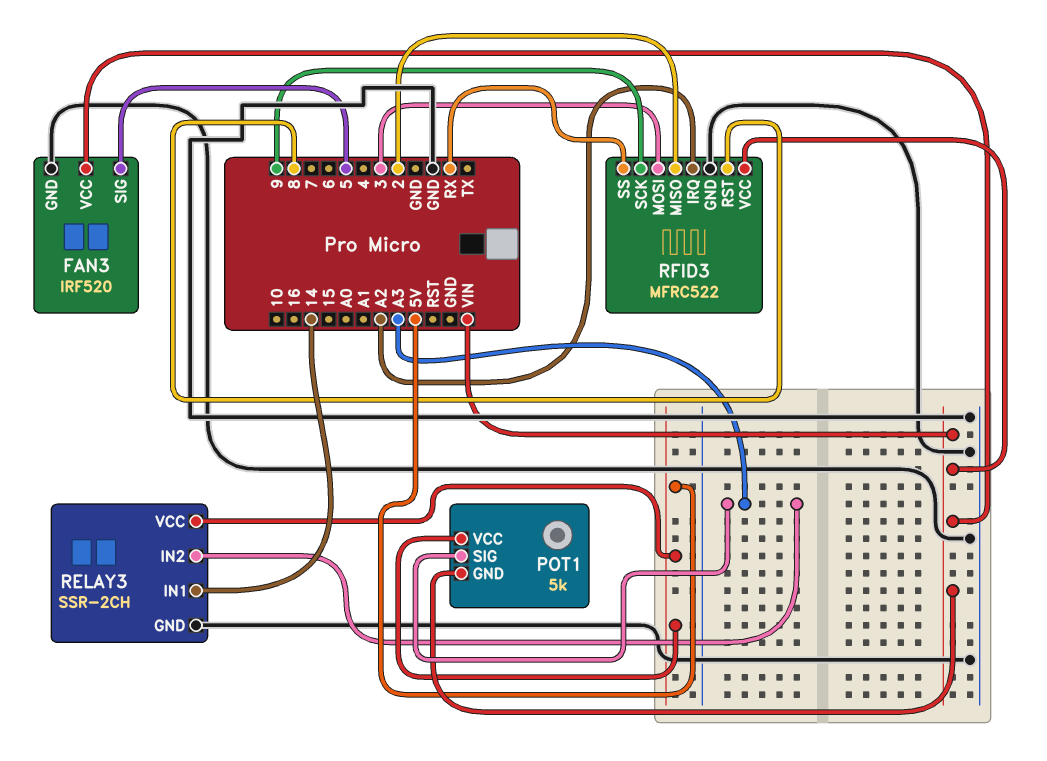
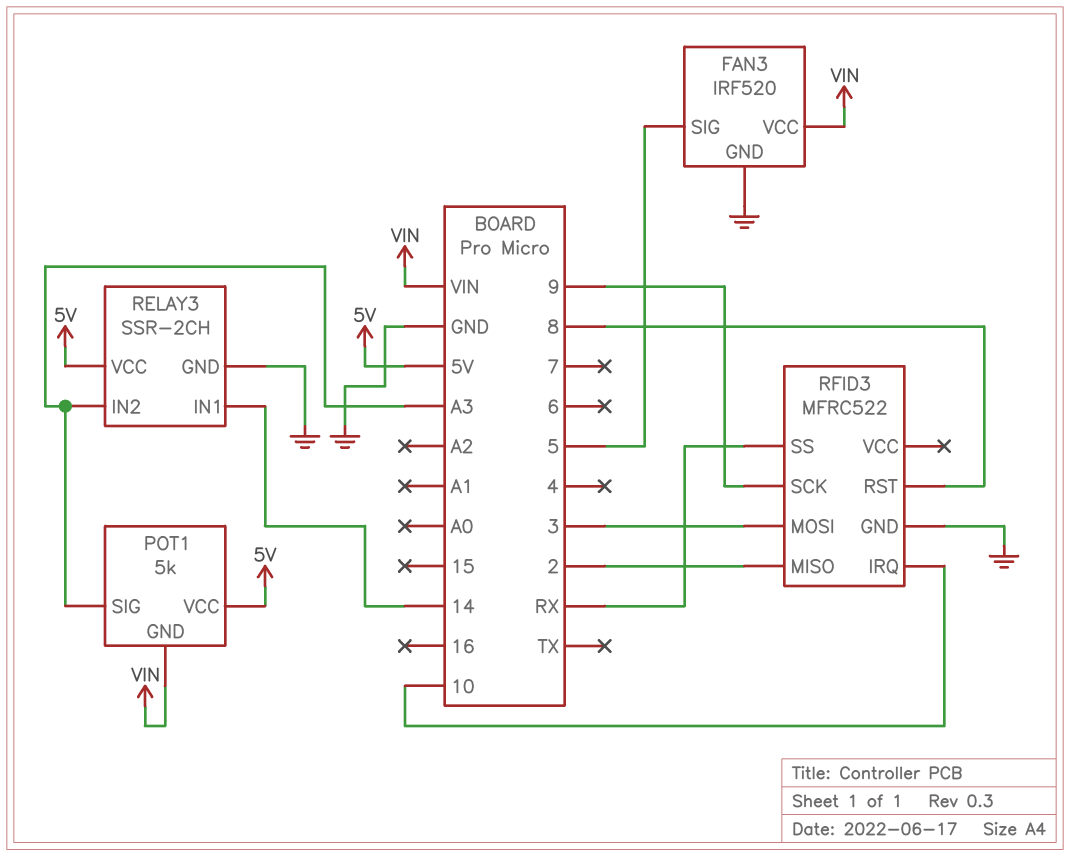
RFID3 pin IRQ: A2 -> 10
RFID3 pin VCC: VIN -> none

